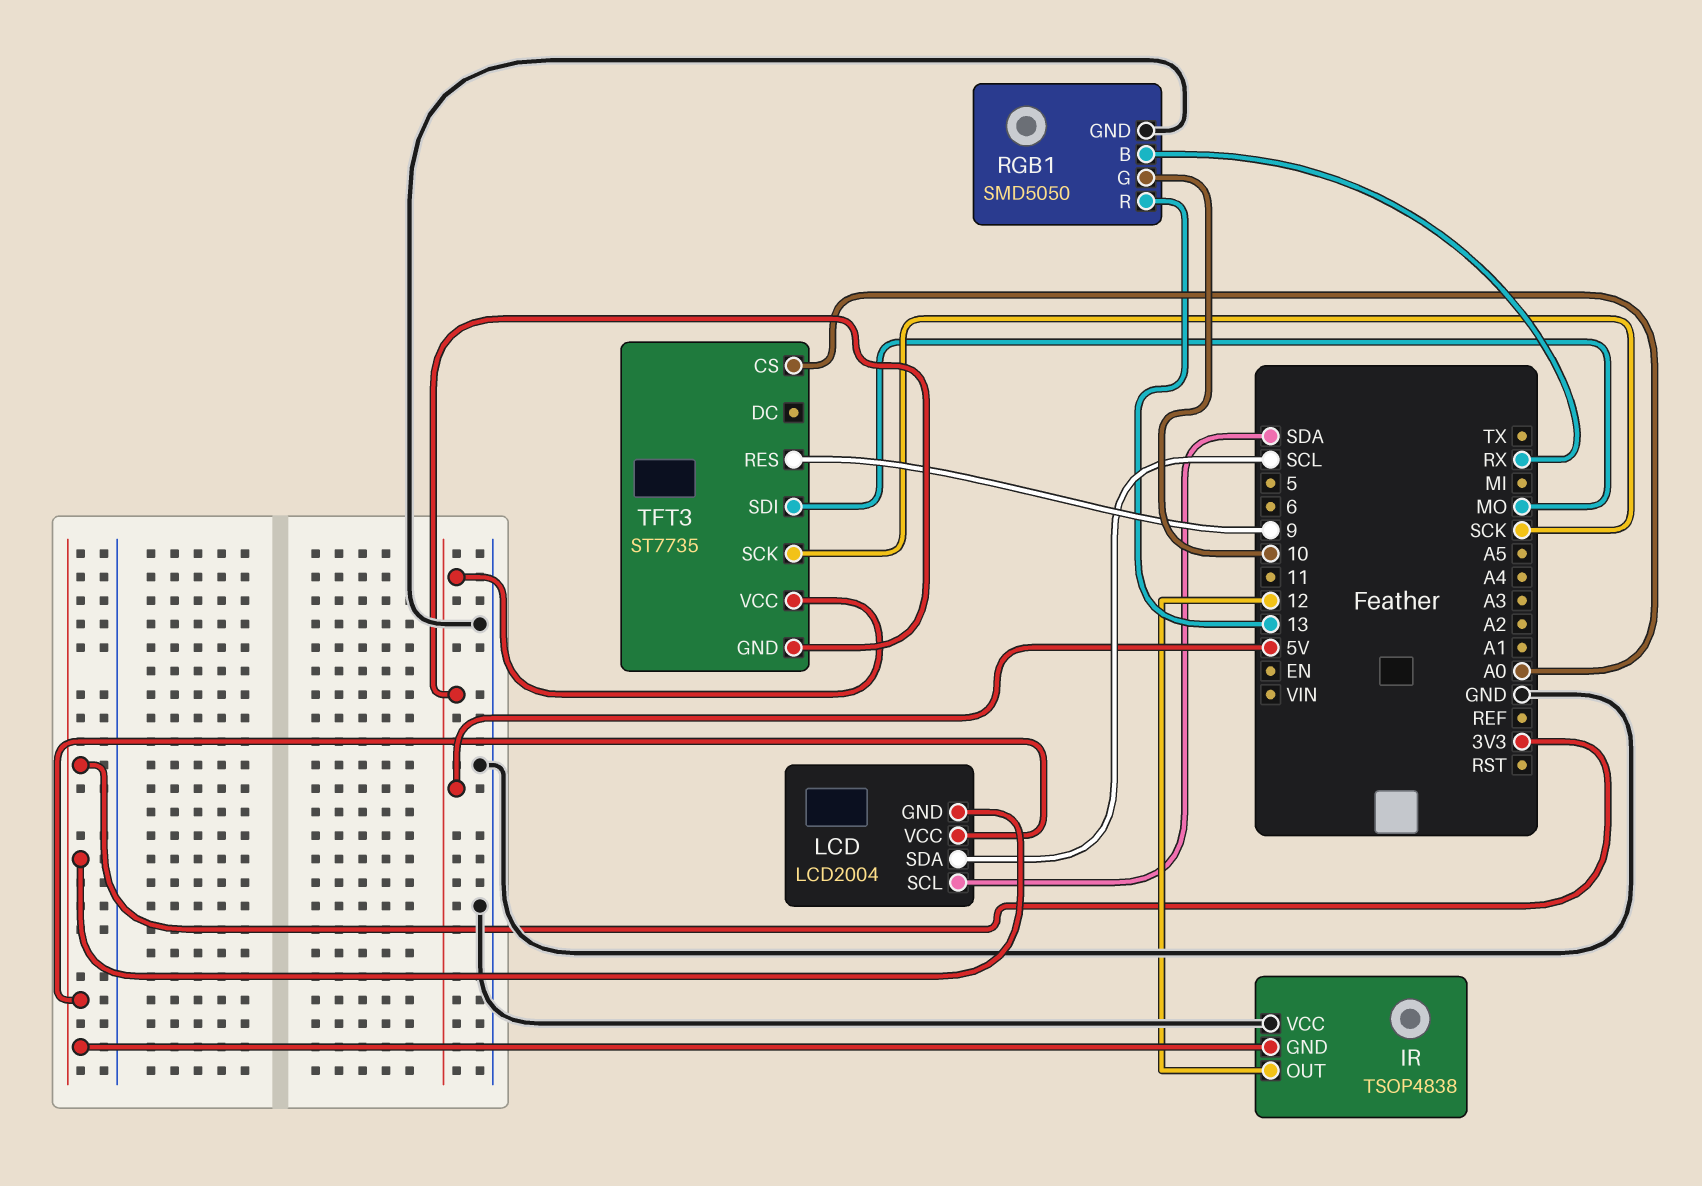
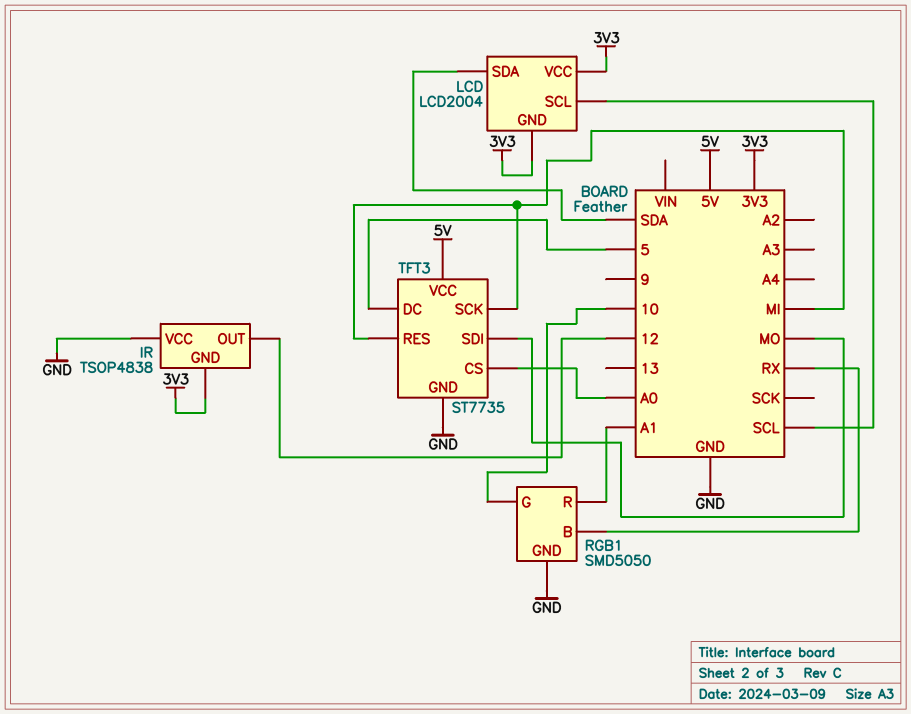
LCD pin SCL: SDA -> SCL
LCD pin SDA: SCL -> SDA
RGB1 pin R: 13 -> A1
TFT3 pin DC: none -> 5
TFT3 pin GND: 5V -> GND
TFT3 pin RES: 9 -> MI
TFT3 pin SCK: SCK -> MI

